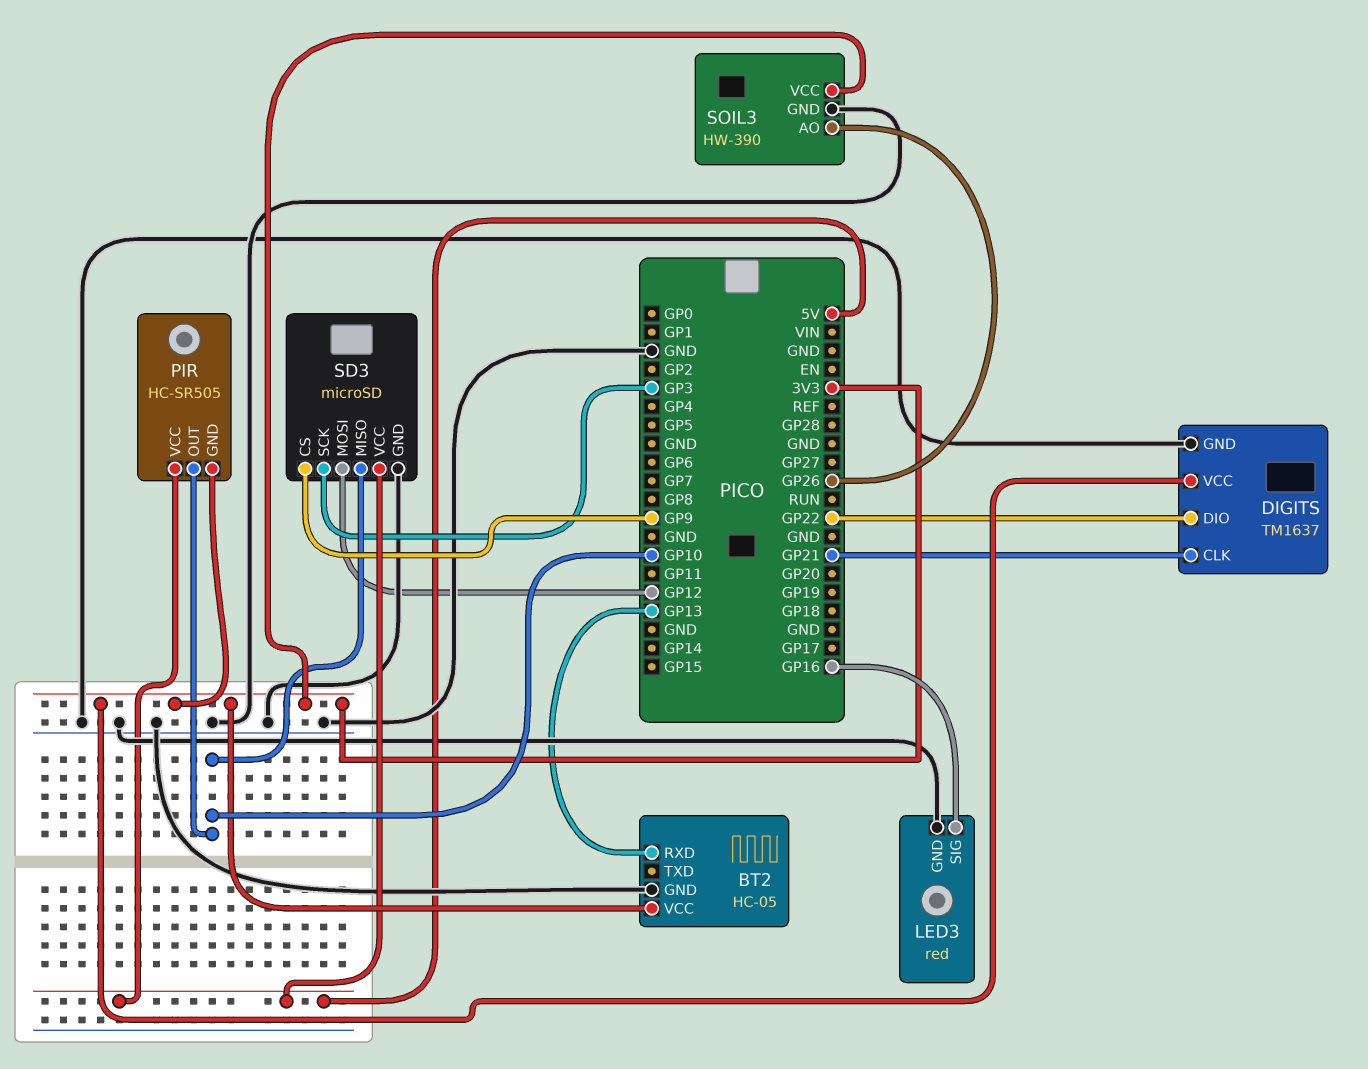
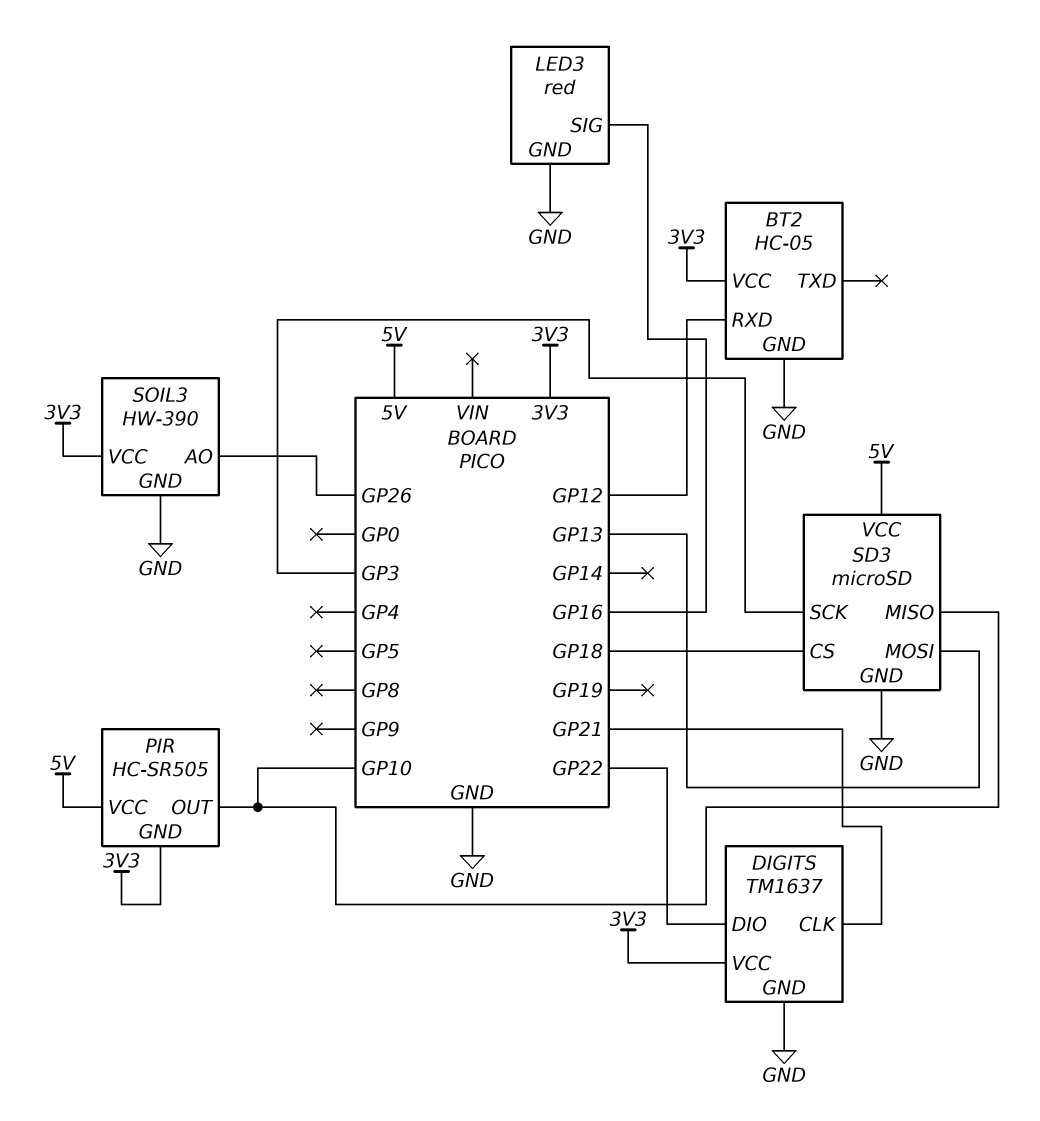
BT2 pin RXD: GP13 -> GP12
SD3 pin CS: GP9 -> GP18
SD3 pin MOSI: GP12 -> GP13

